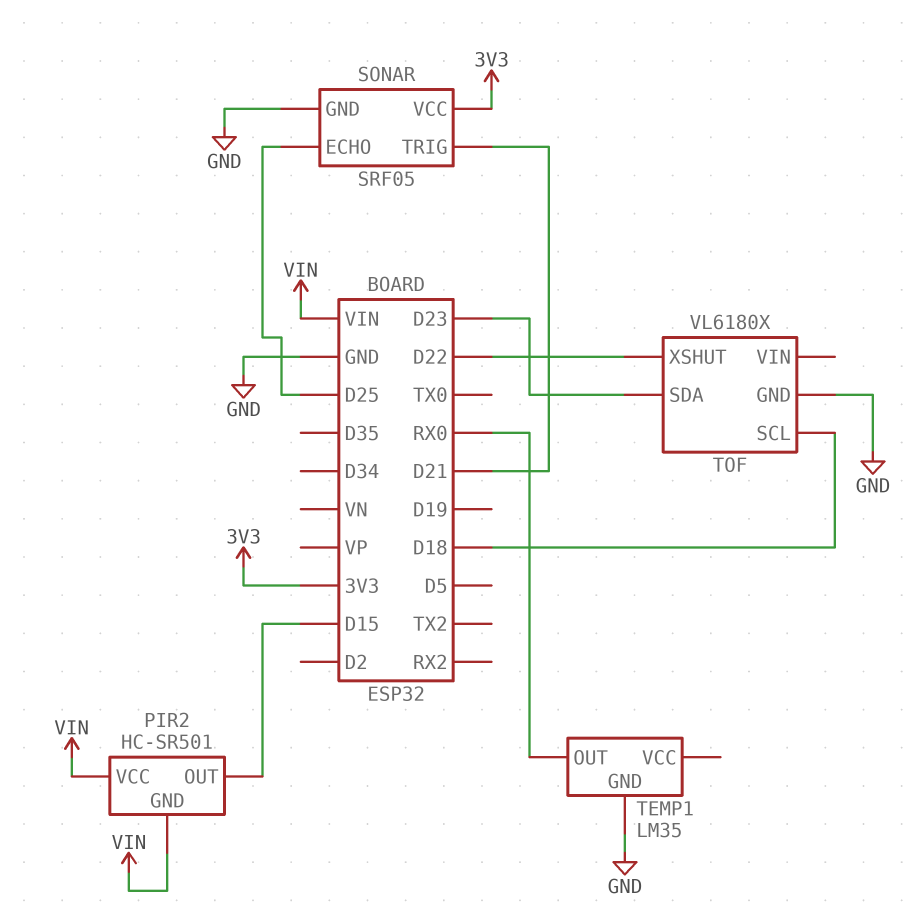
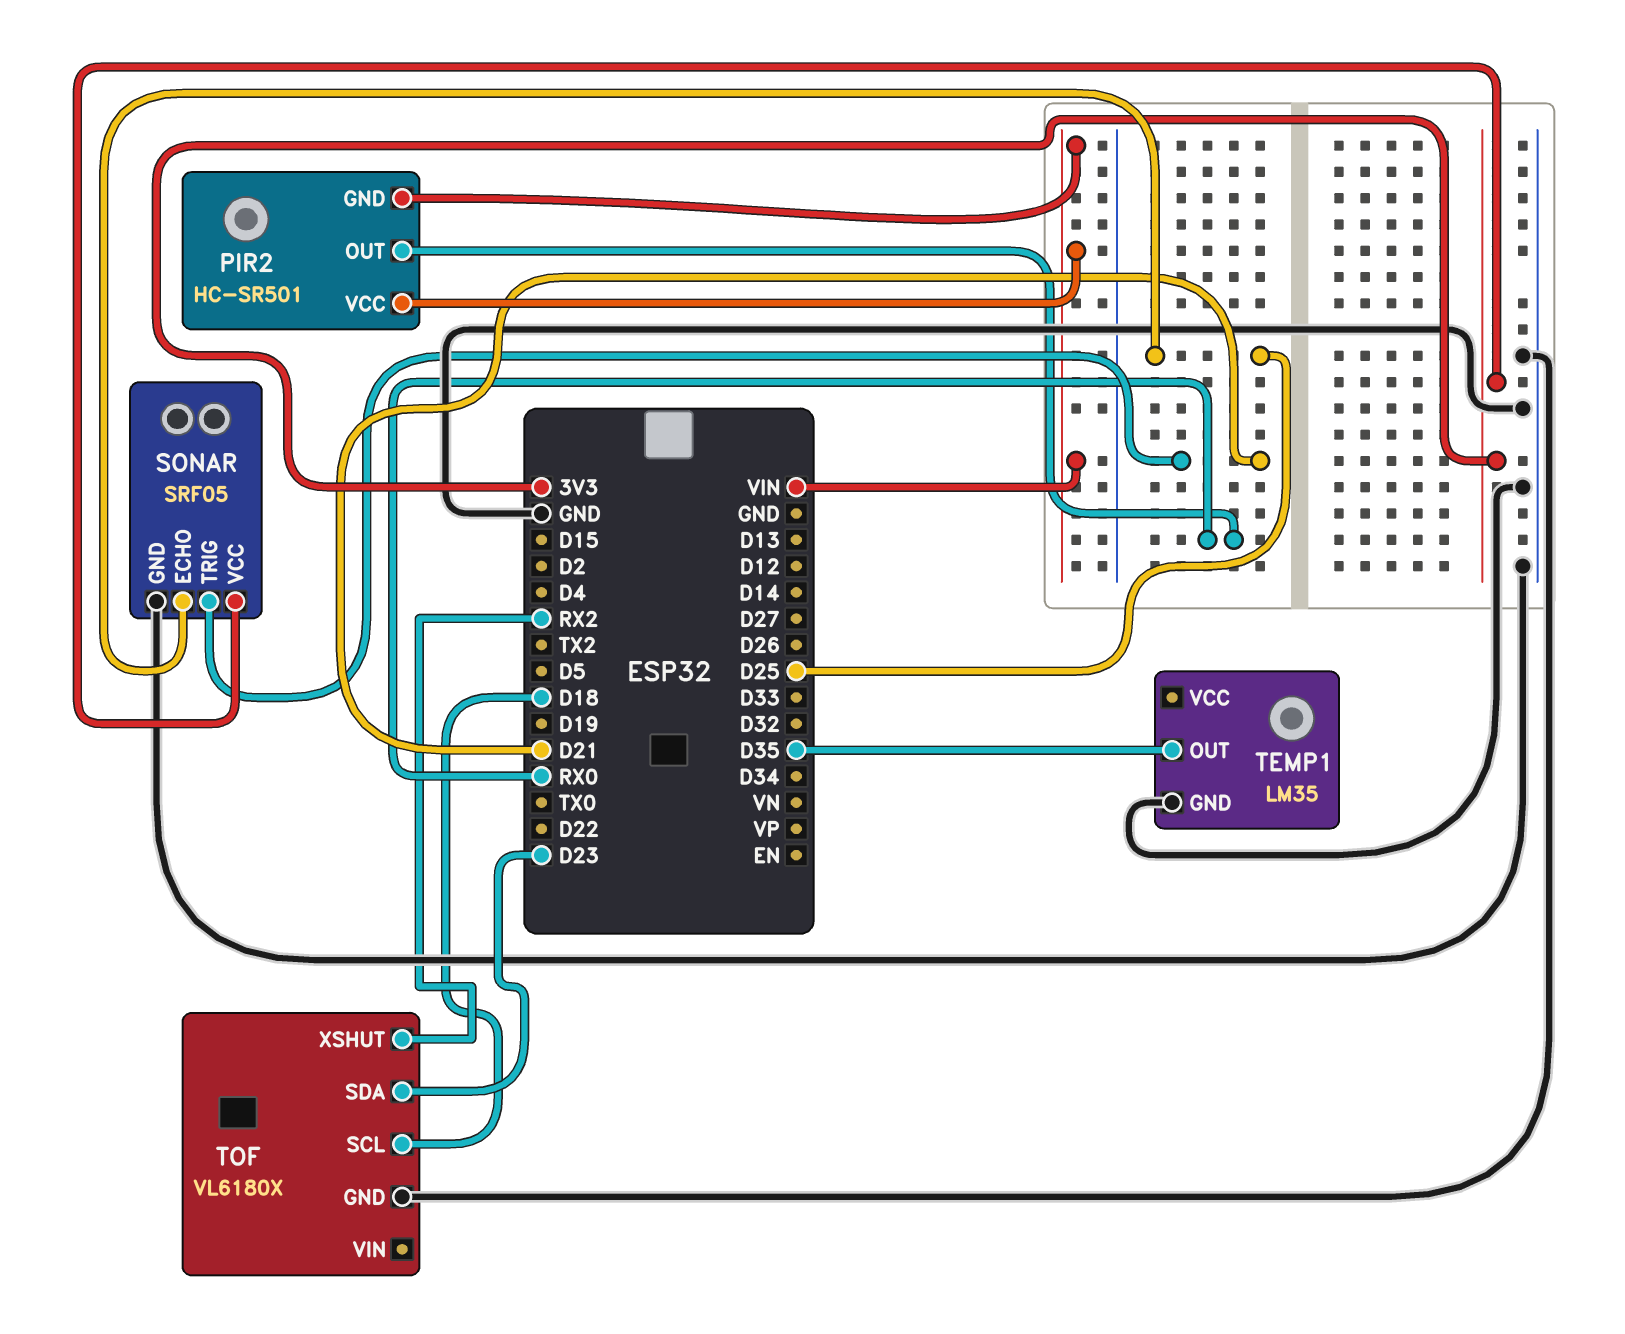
PIR2 pin OUT: D15 -> RX0
TEMP1 pin OUT: RX0 -> D35
TOF pin XSHUT: D22 -> RX2

